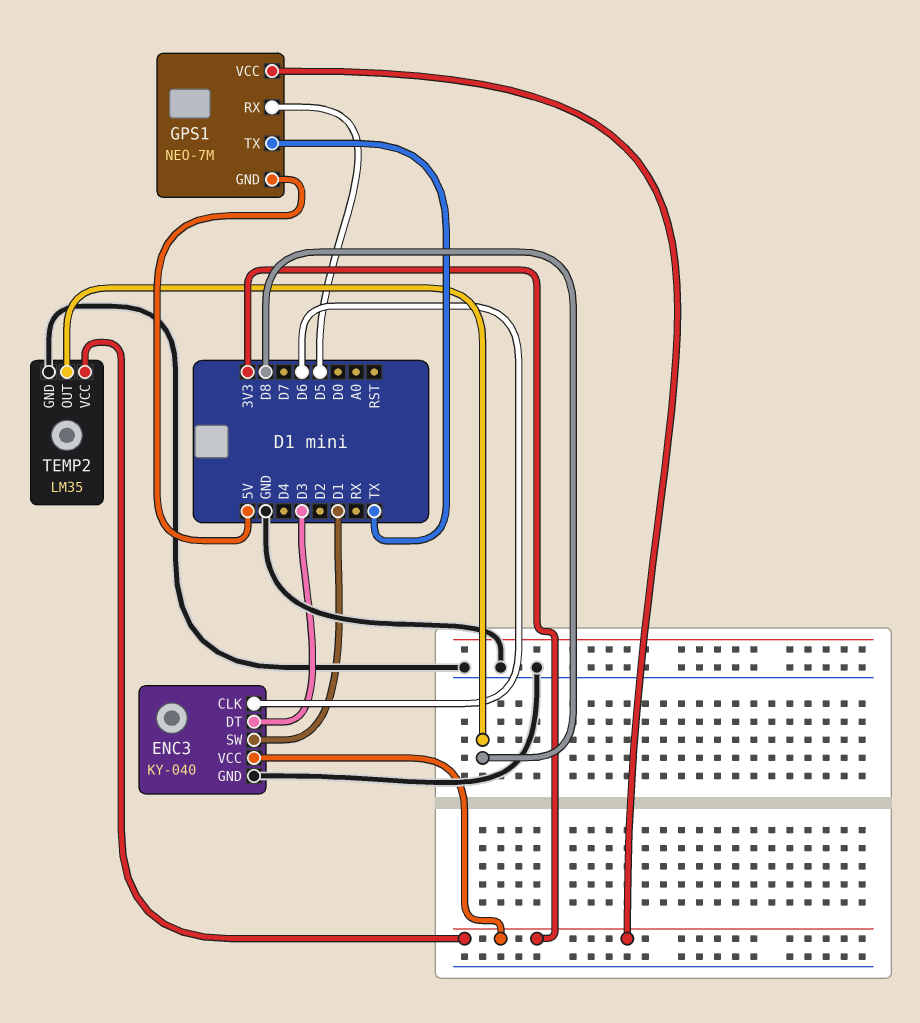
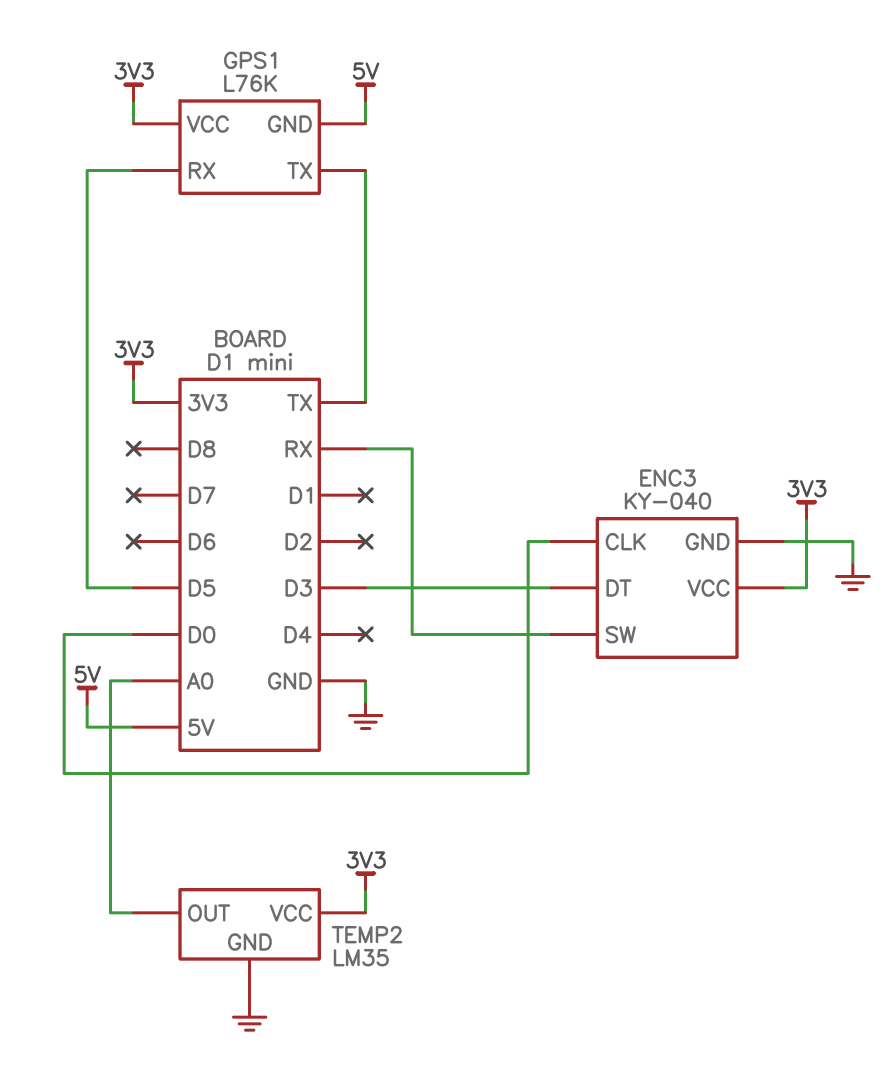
ENC3 pin CLK: D6 -> D0
ENC3 pin SW: D1 -> RX
GPS1: NEO-7M -> L76K
TEMP2 pin OUT: D8 -> A0

